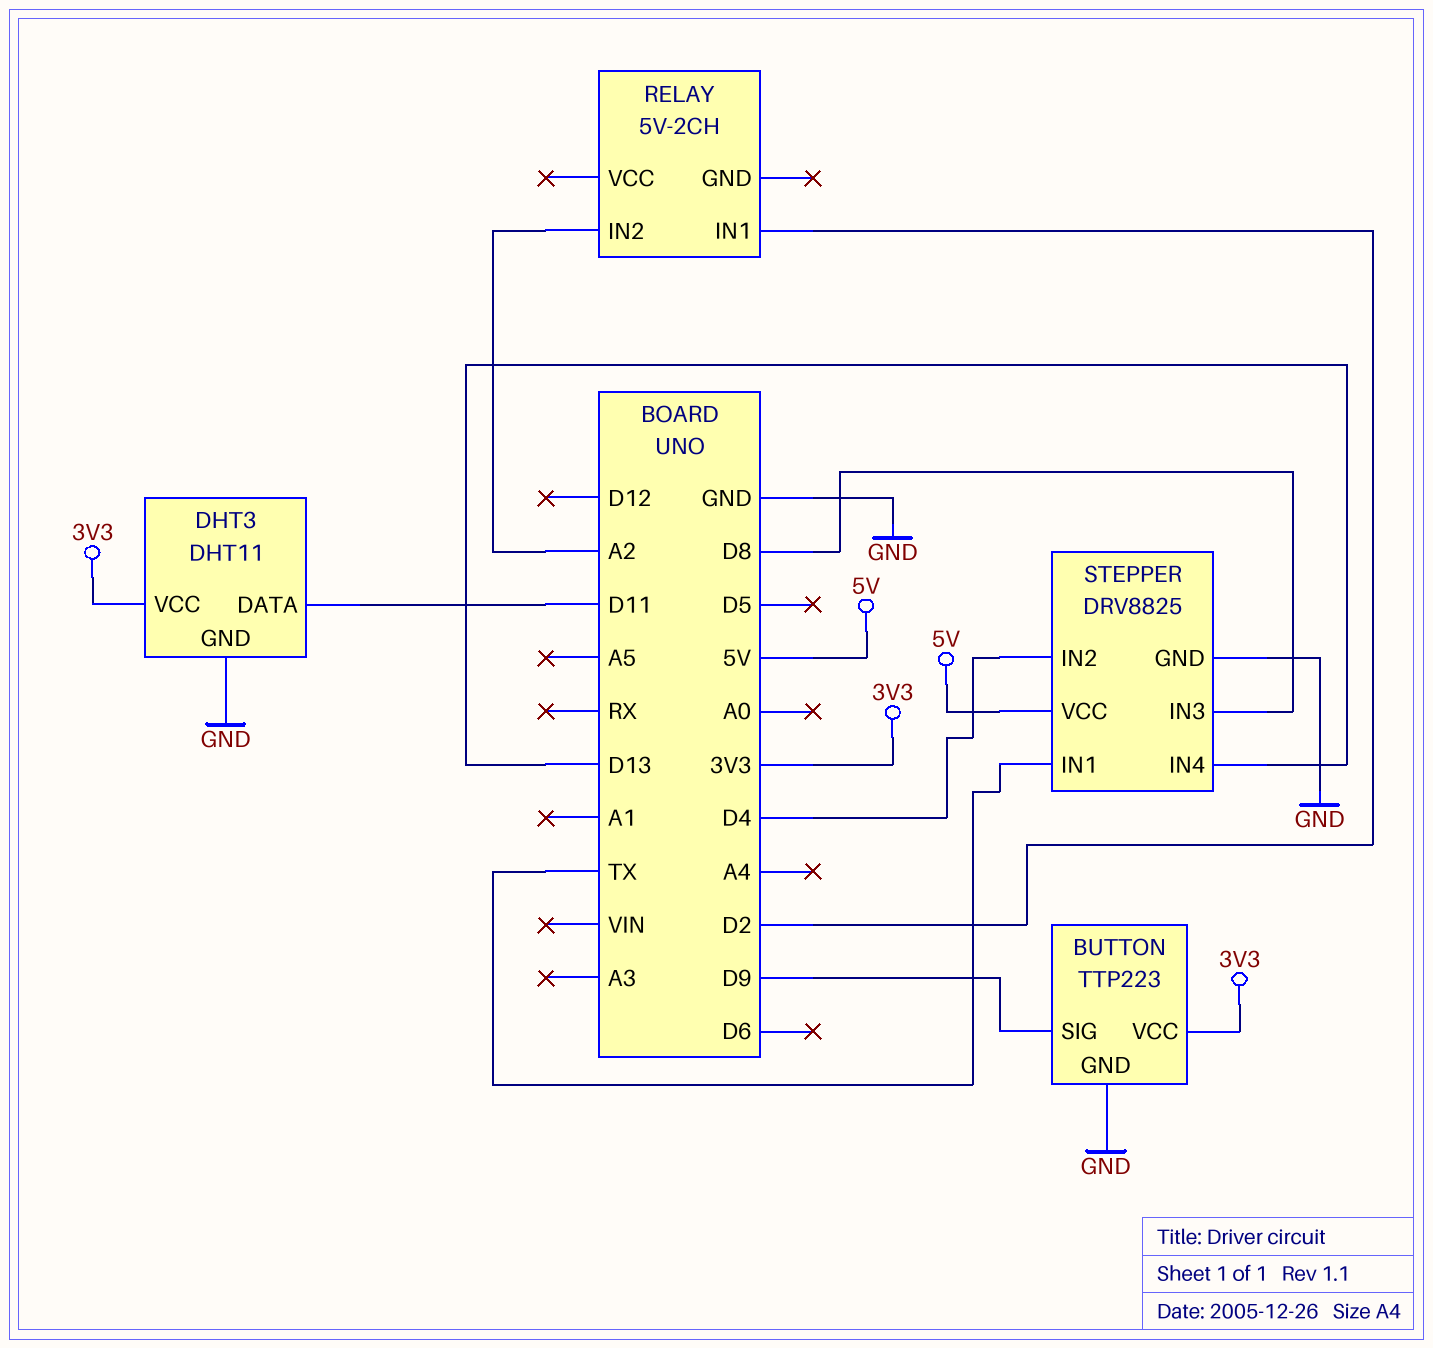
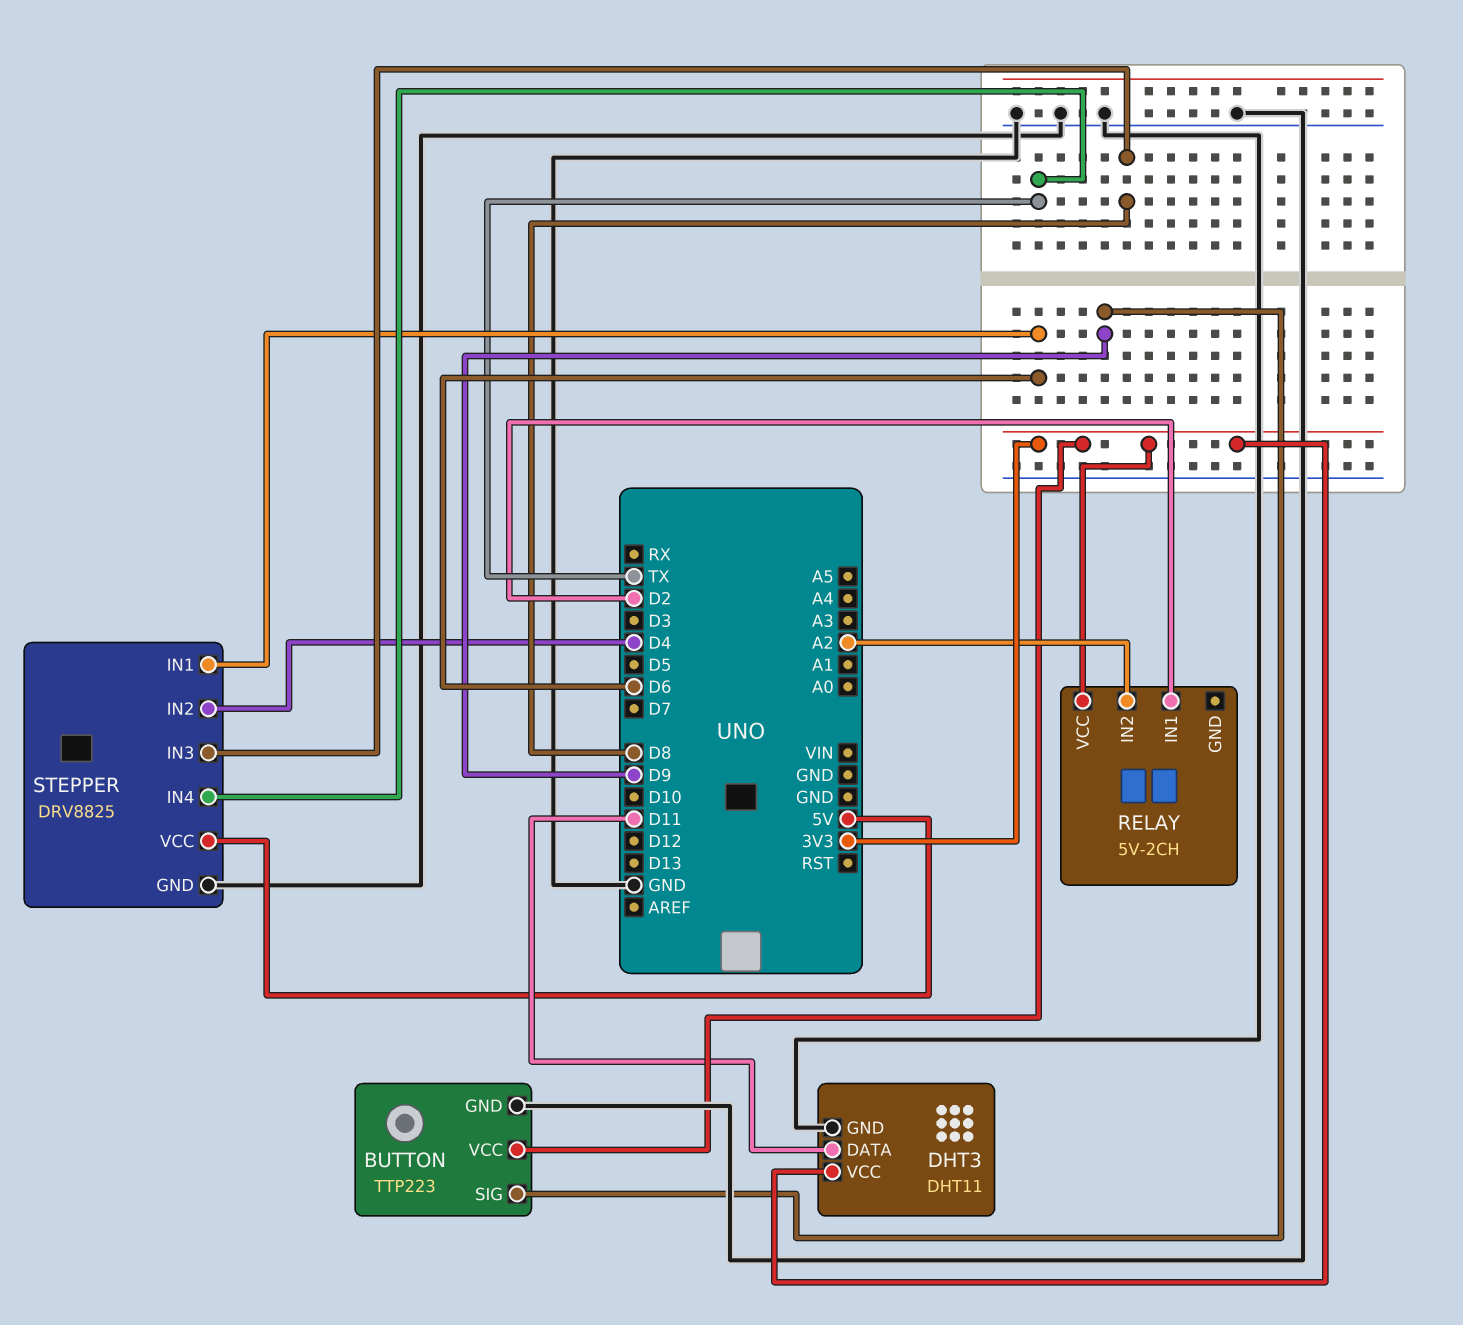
RELAY pin VCC: none -> 3V3
STEPPER pin IN1: TX -> D6
STEPPER pin IN4: D13 -> TX

